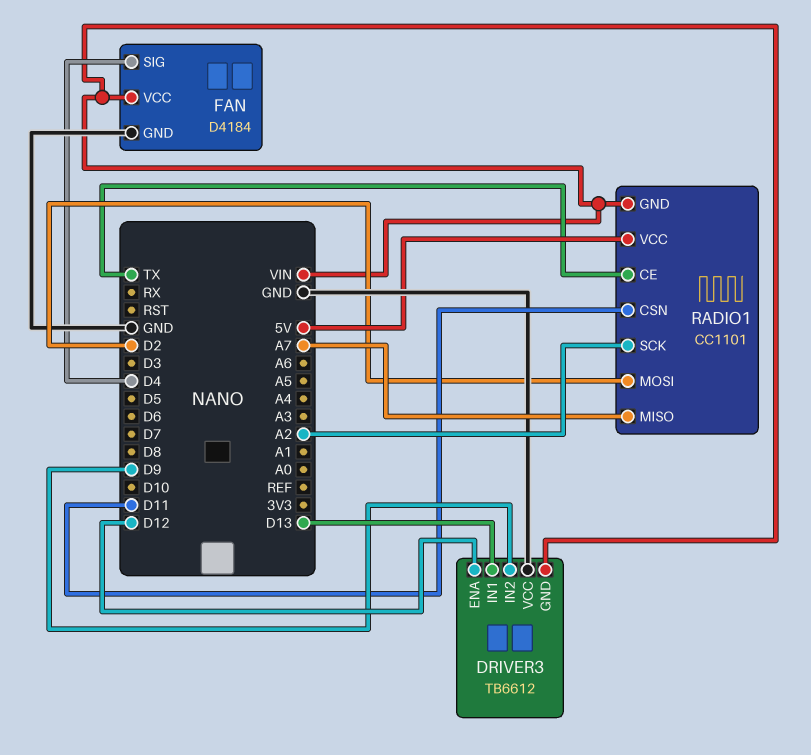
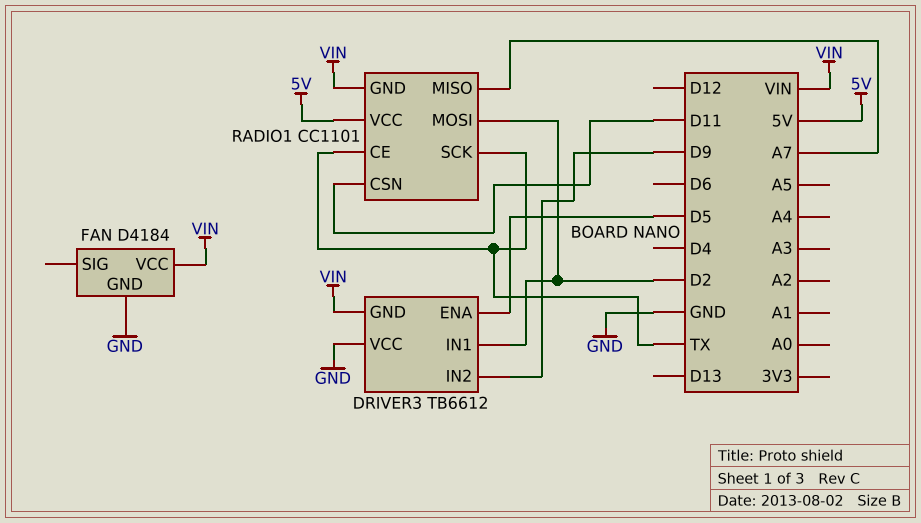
DRIVER3 pin ENA: D12 -> D5
DRIVER3 pin IN1: D13 -> D2
FAN pin SIG: D4 -> none
RADIO1 pin SCK: A2 -> TX

